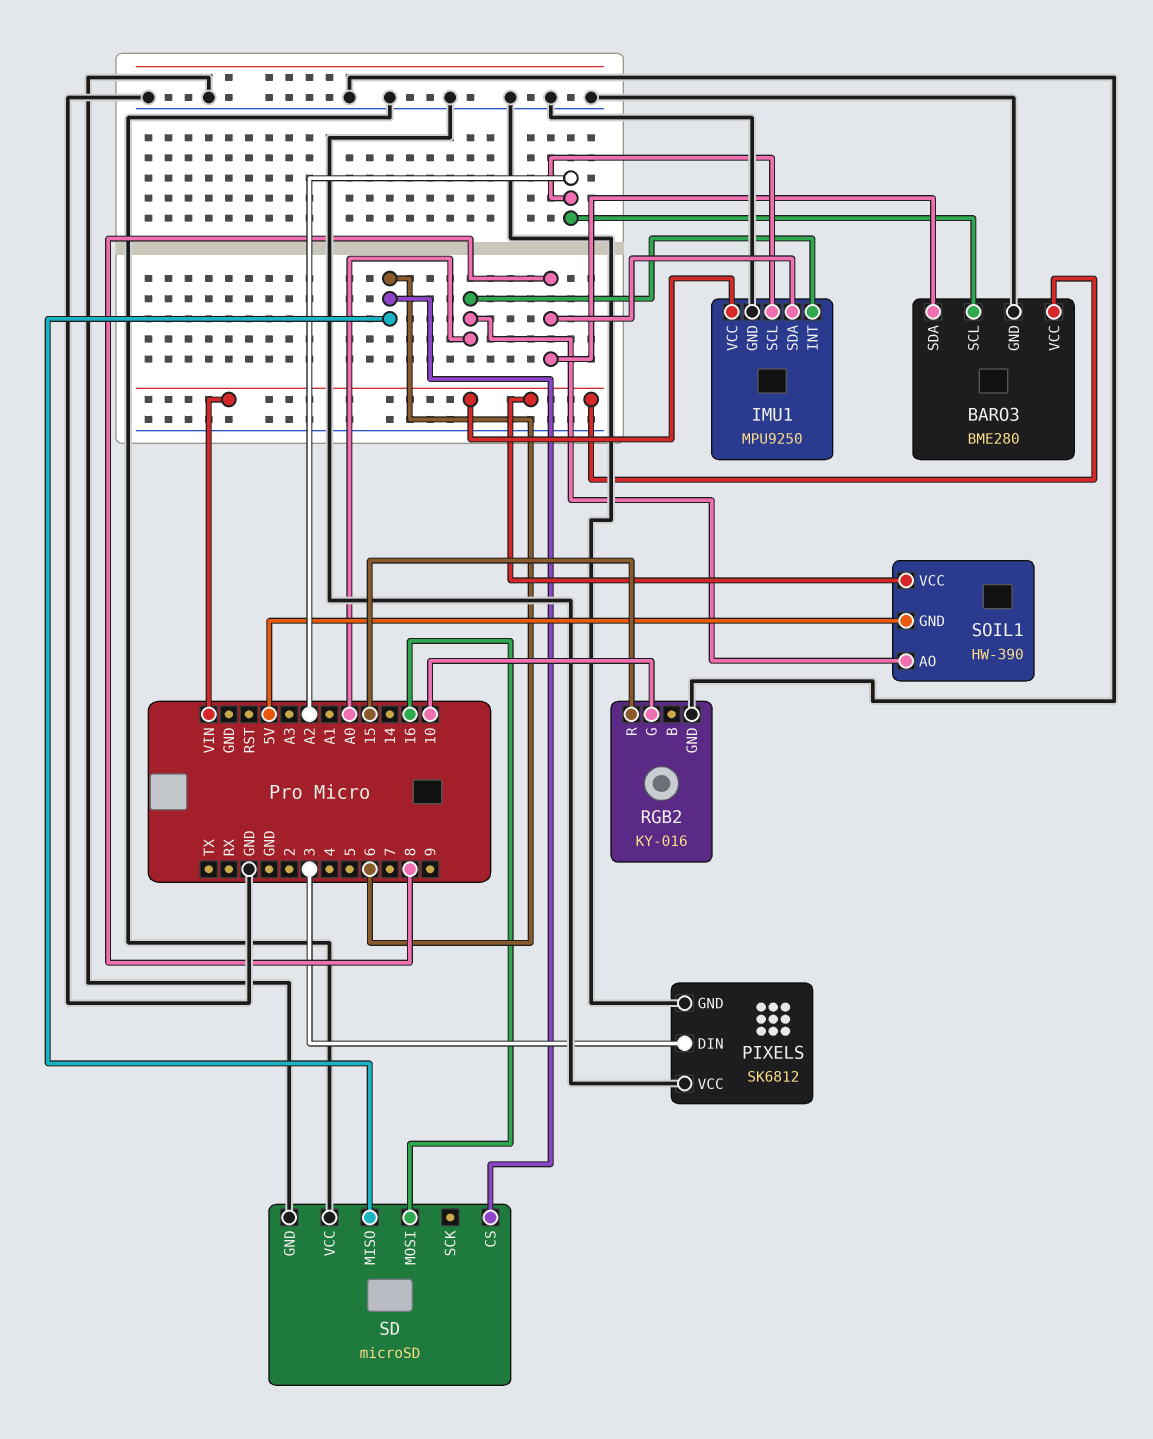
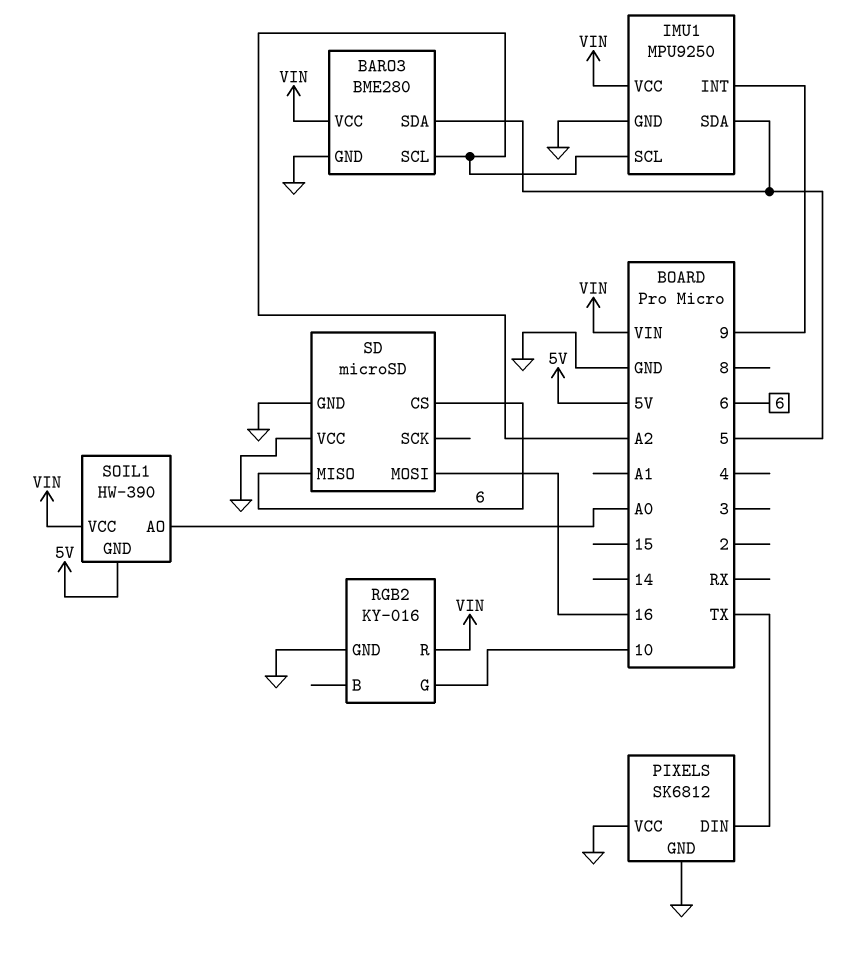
BARO3 pin SDA: 8 -> 5
IMU1 pin INT: A0 -> 9
IMU1 pin SDA: 8 -> 5
PIXELS pin DIN: 3 -> TX
RGB2 pin R: 15 -> VIN

